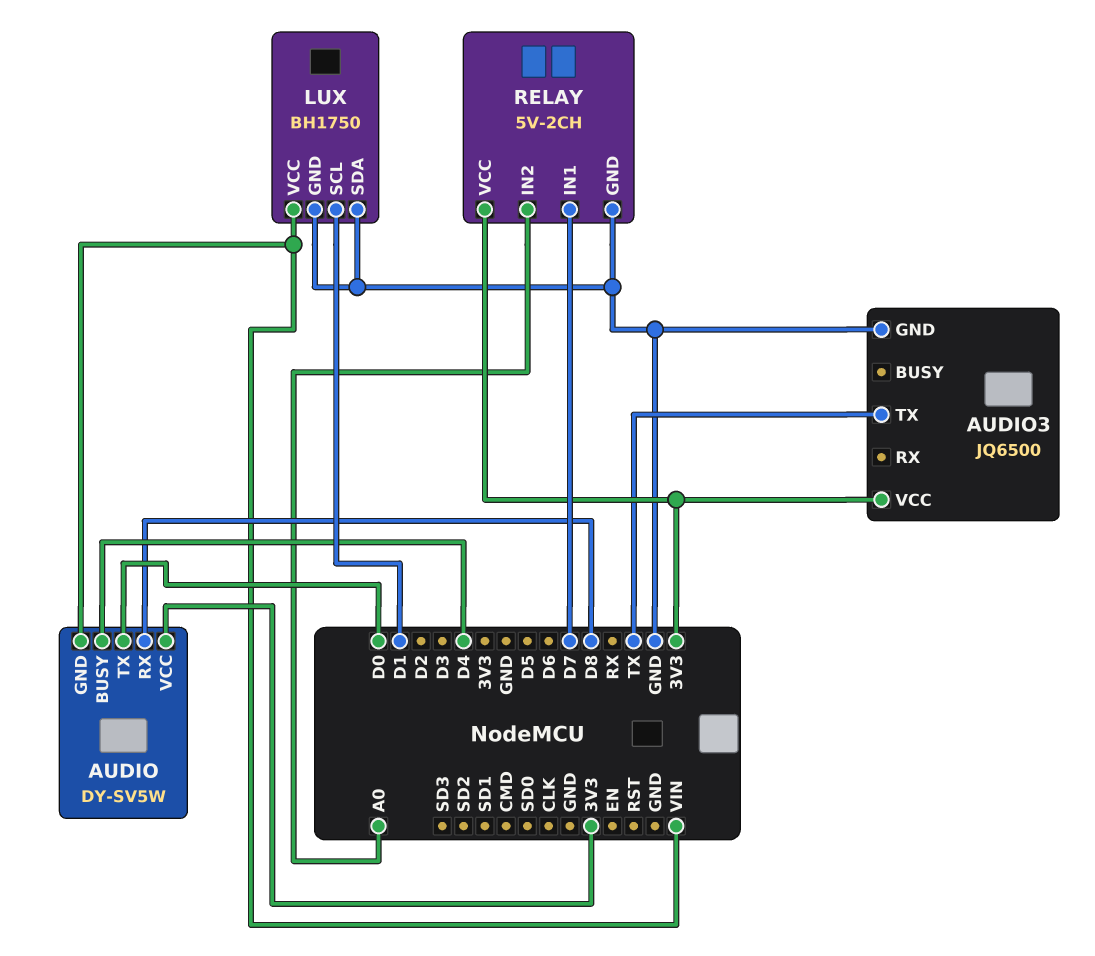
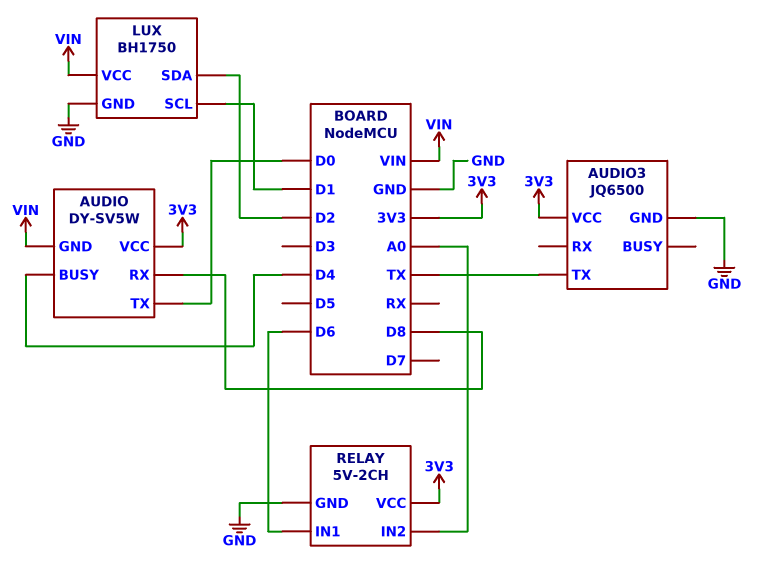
LUX pin SDA: GND -> D2
RELAY pin IN1: D7 -> D6

